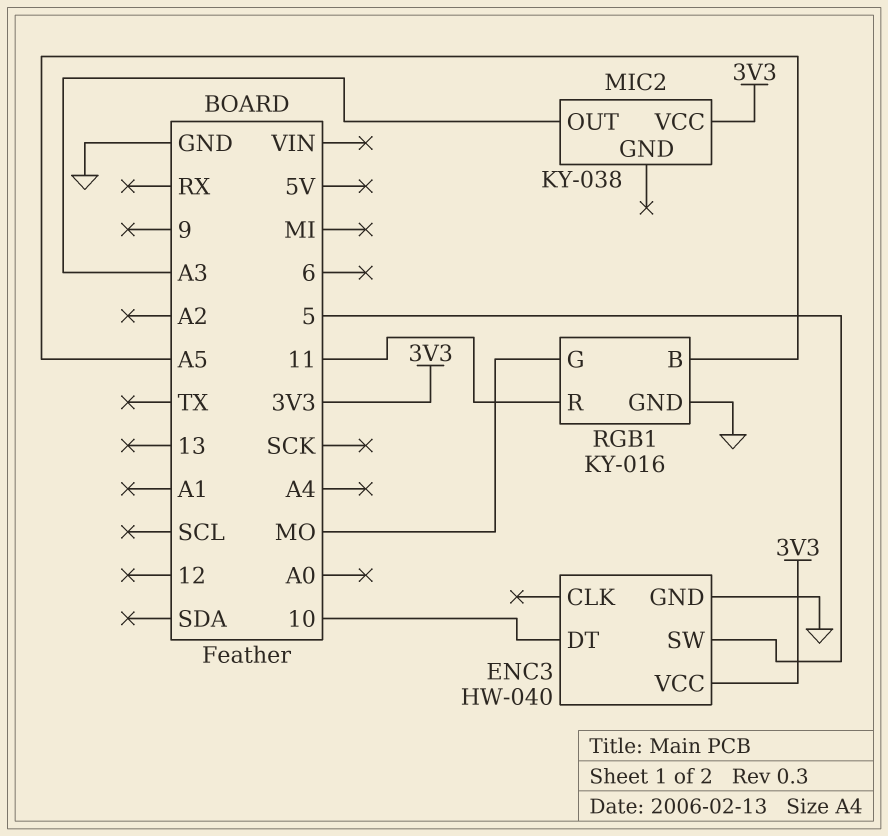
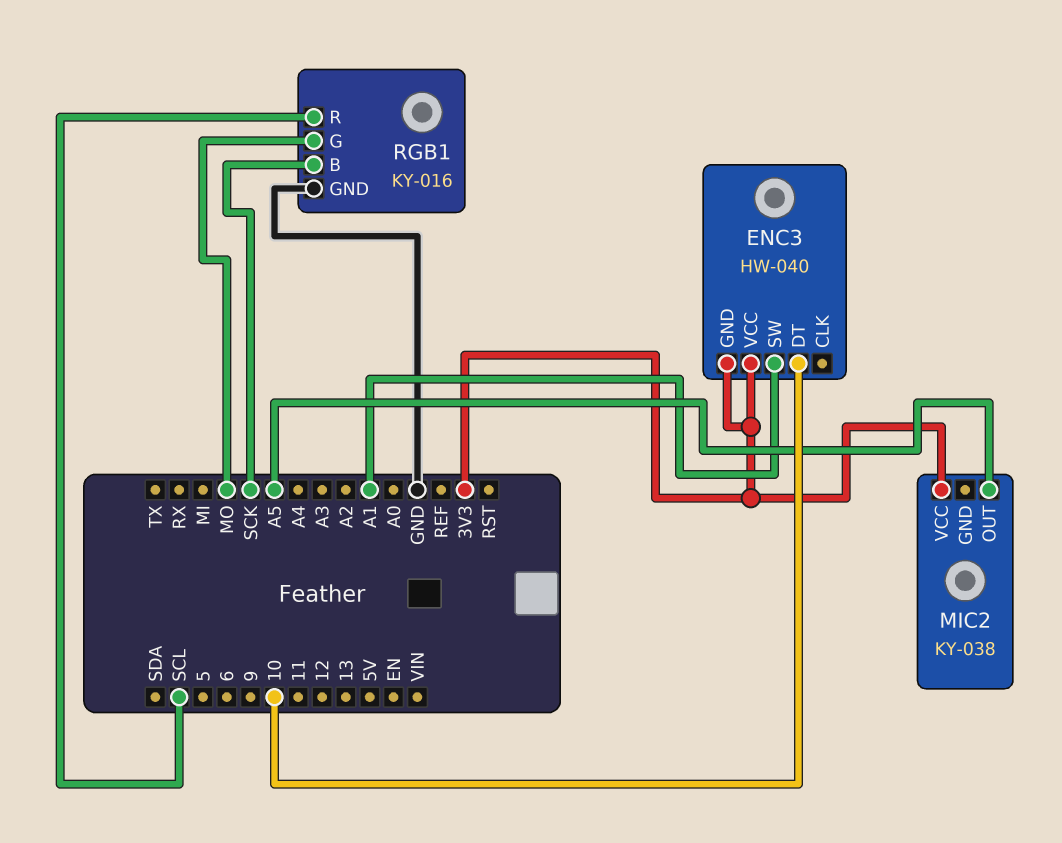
ENC3 pin GND: GND -> 3V3
ENC3 pin SW: 5 -> A1
MIC2 pin OUT: A3 -> A5
RGB1 pin B: A5 -> SCK
RGB1 pin R: 11 -> SCL

